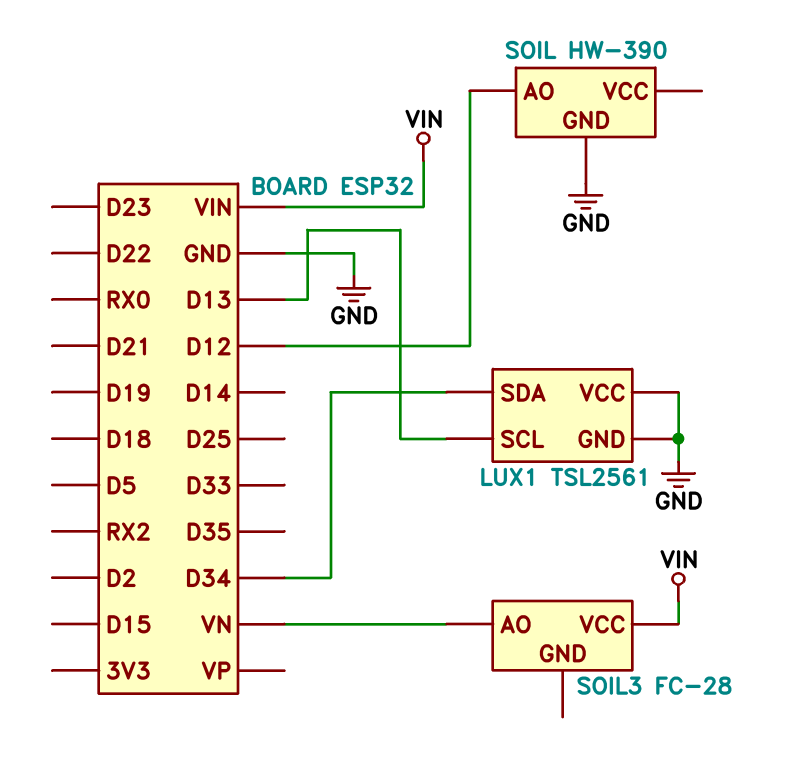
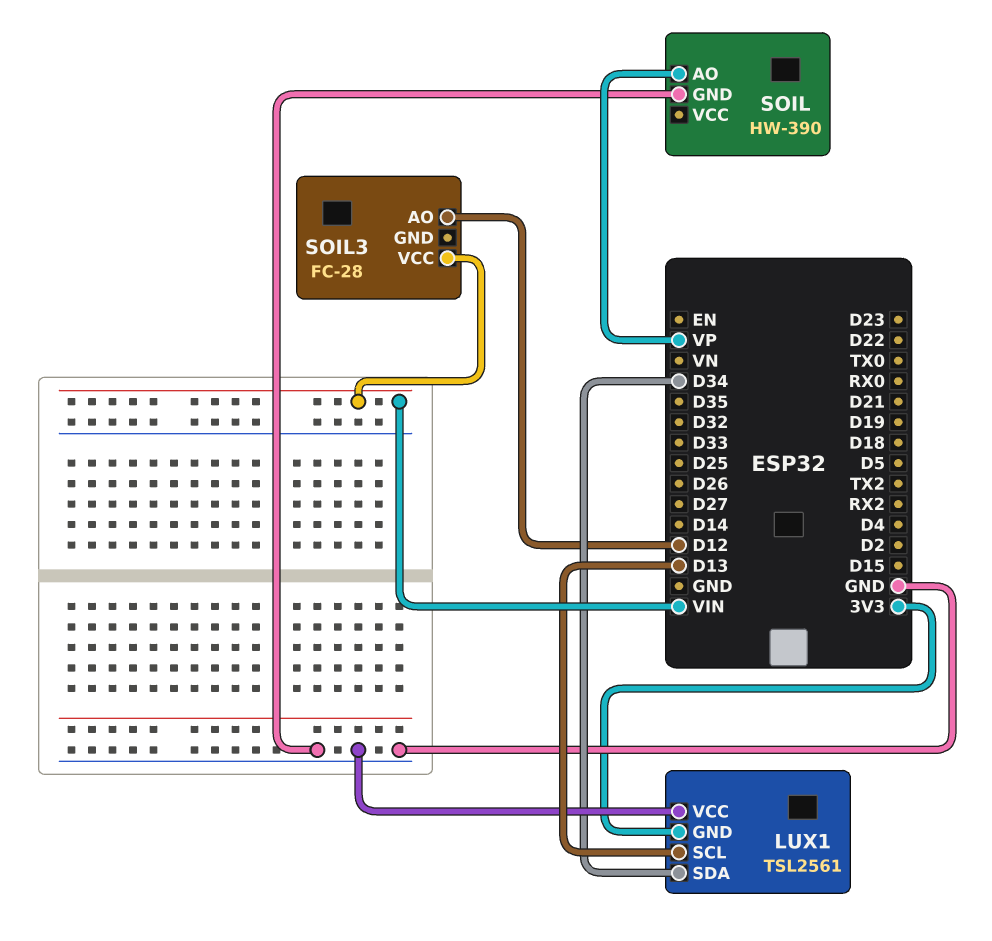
LUX1 pin GND: GND -> 3V3
SOIL pin AO: D12 -> VP
SOIL3 pin AO: VN -> D12

